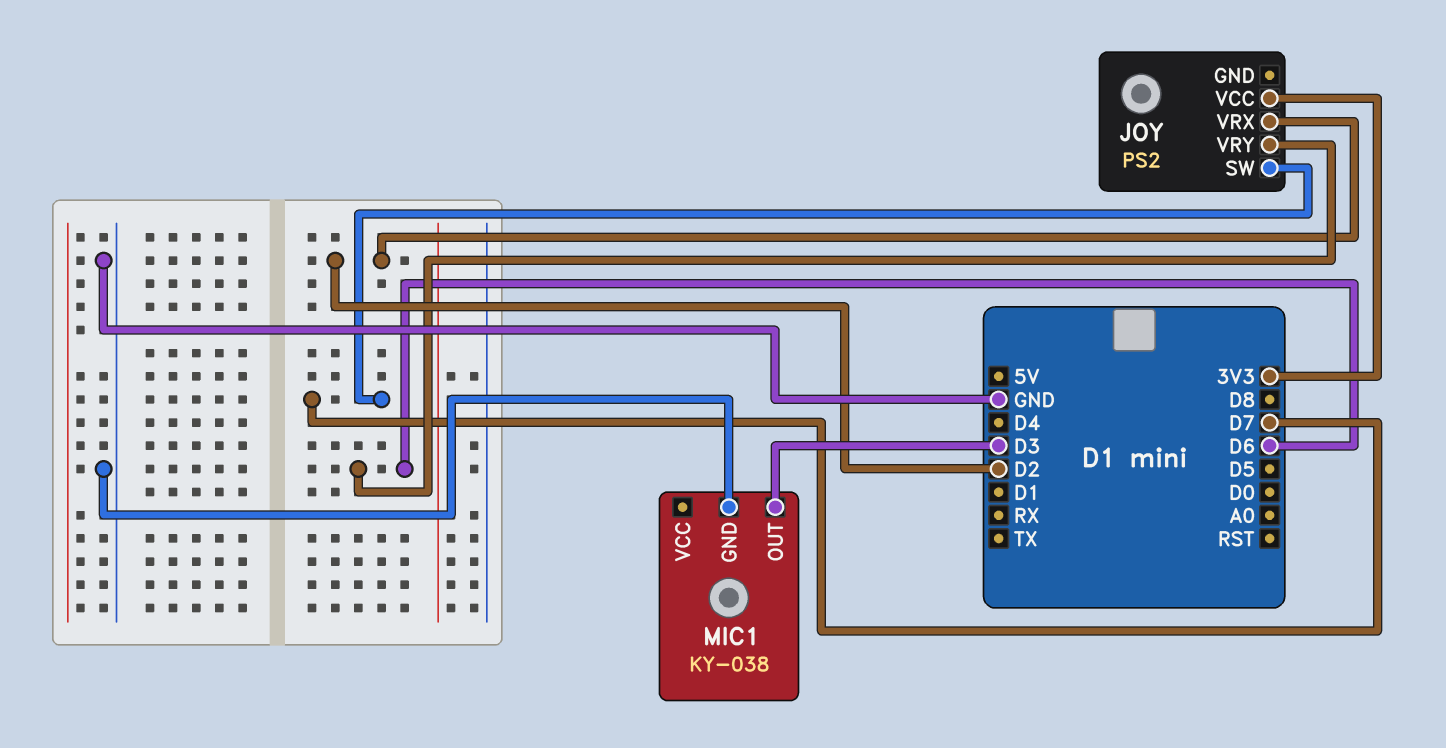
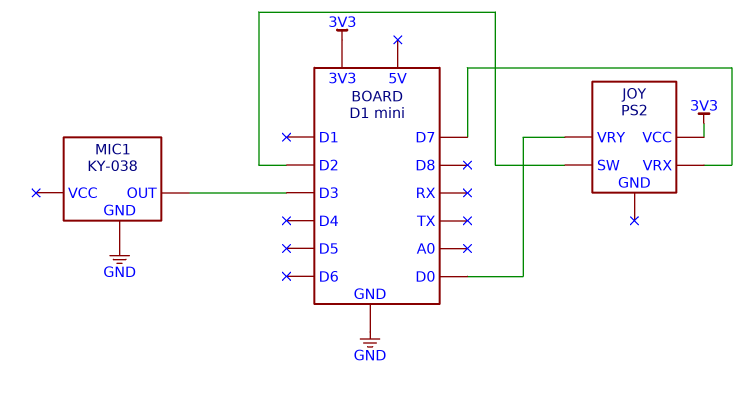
JOY pin SW: D7 -> D2
JOY pin VRX: D2 -> D7
JOY pin VRY: D6 -> D0

